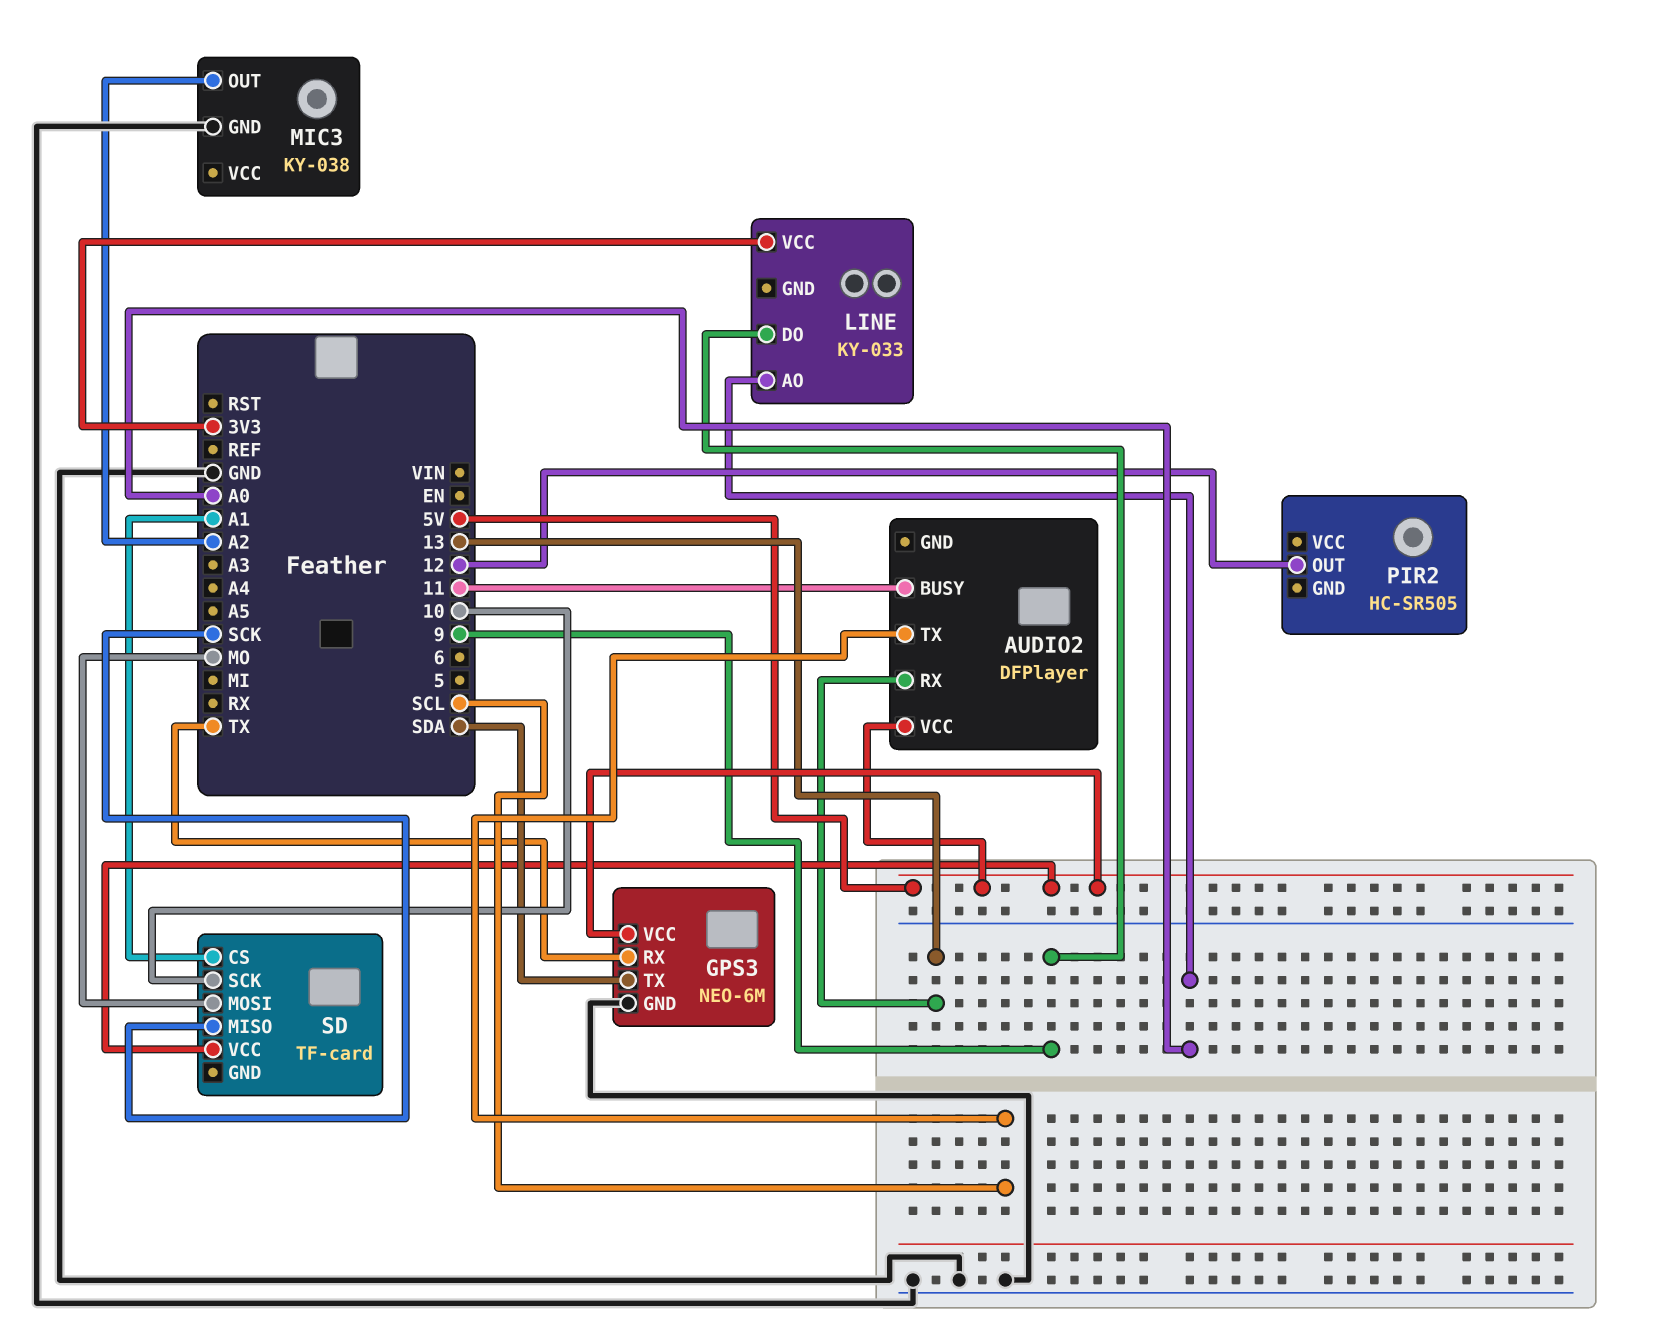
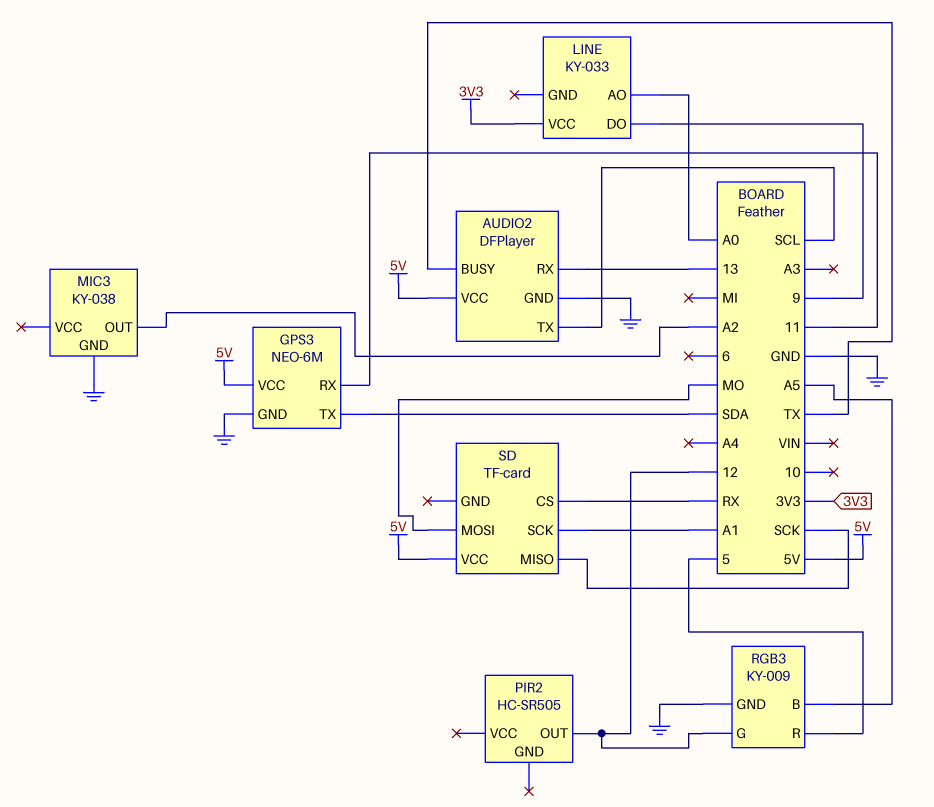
AUDIO2 pin BUSY: 11 -> TX
AUDIO2 pin GND: none -> GND
GPS3 pin RX: TX -> 11
RGB3: none -> KY-009
RGB3 pin B: none -> A5
RGB3 pin G: none -> 12
RGB3 pin GND: none -> GND
RGB3 pin R: none -> 5
SD pin CS: A1 -> RX
SD pin SCK: 10 -> A1

